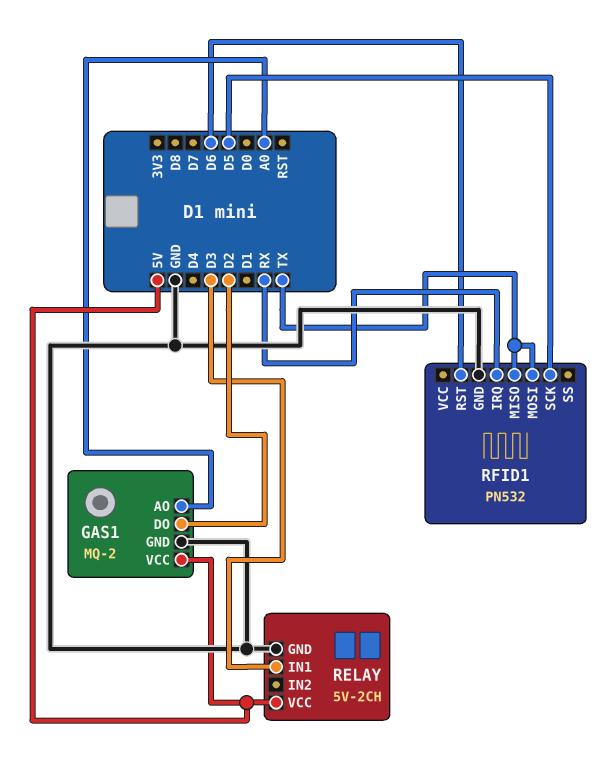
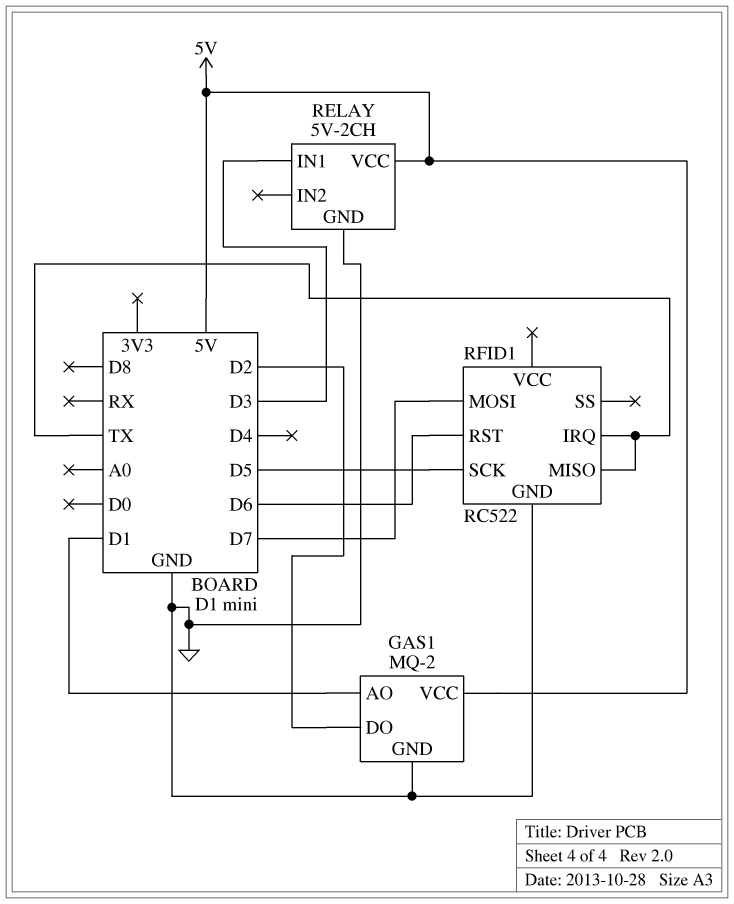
GAS1 pin AO: A0 -> D1
RFID1: PN532 -> RC522
RFID1 pin IRQ: RX -> TX
RFID1 pin MOSI: TX -> D7

